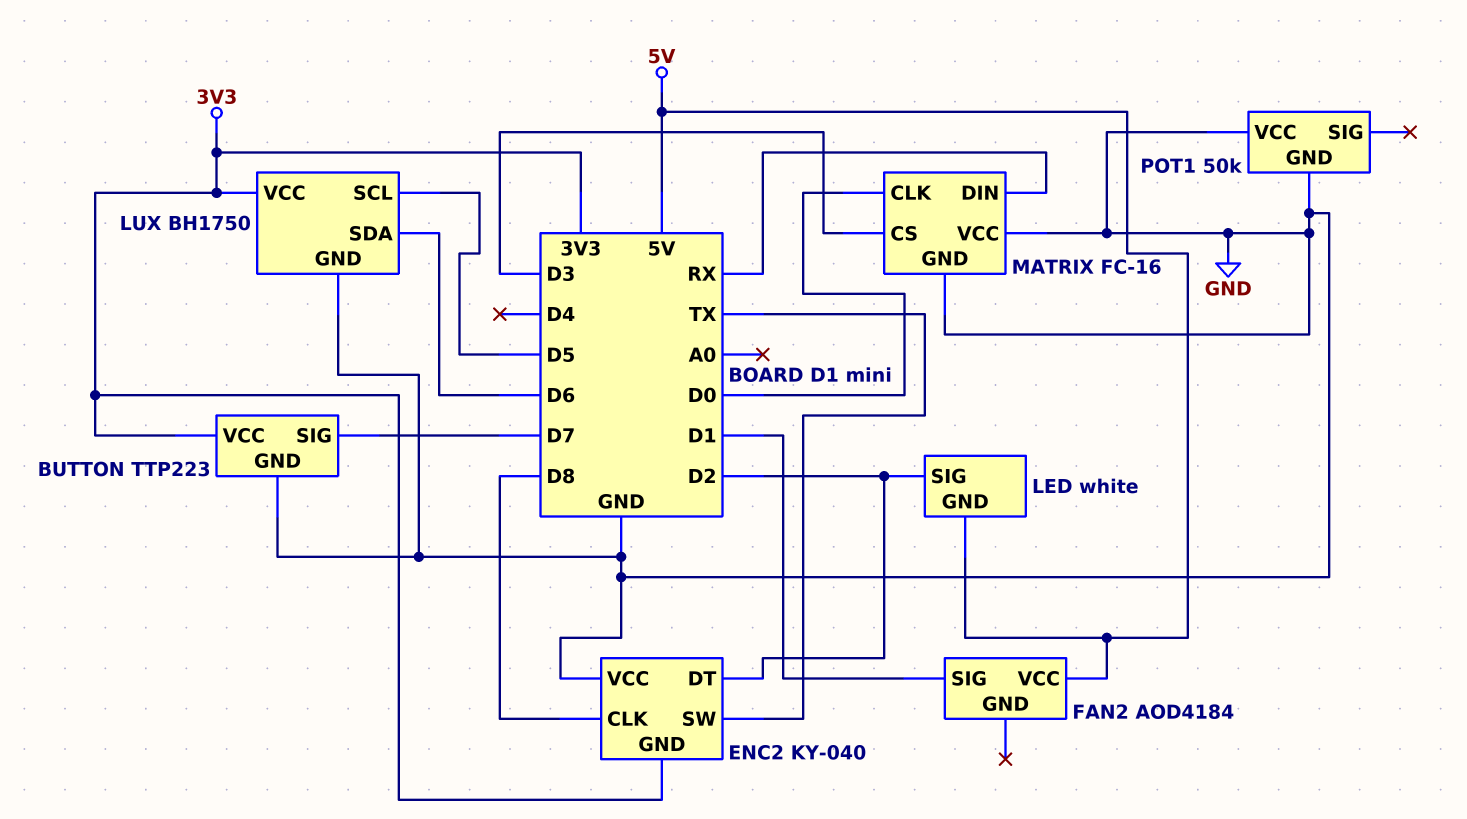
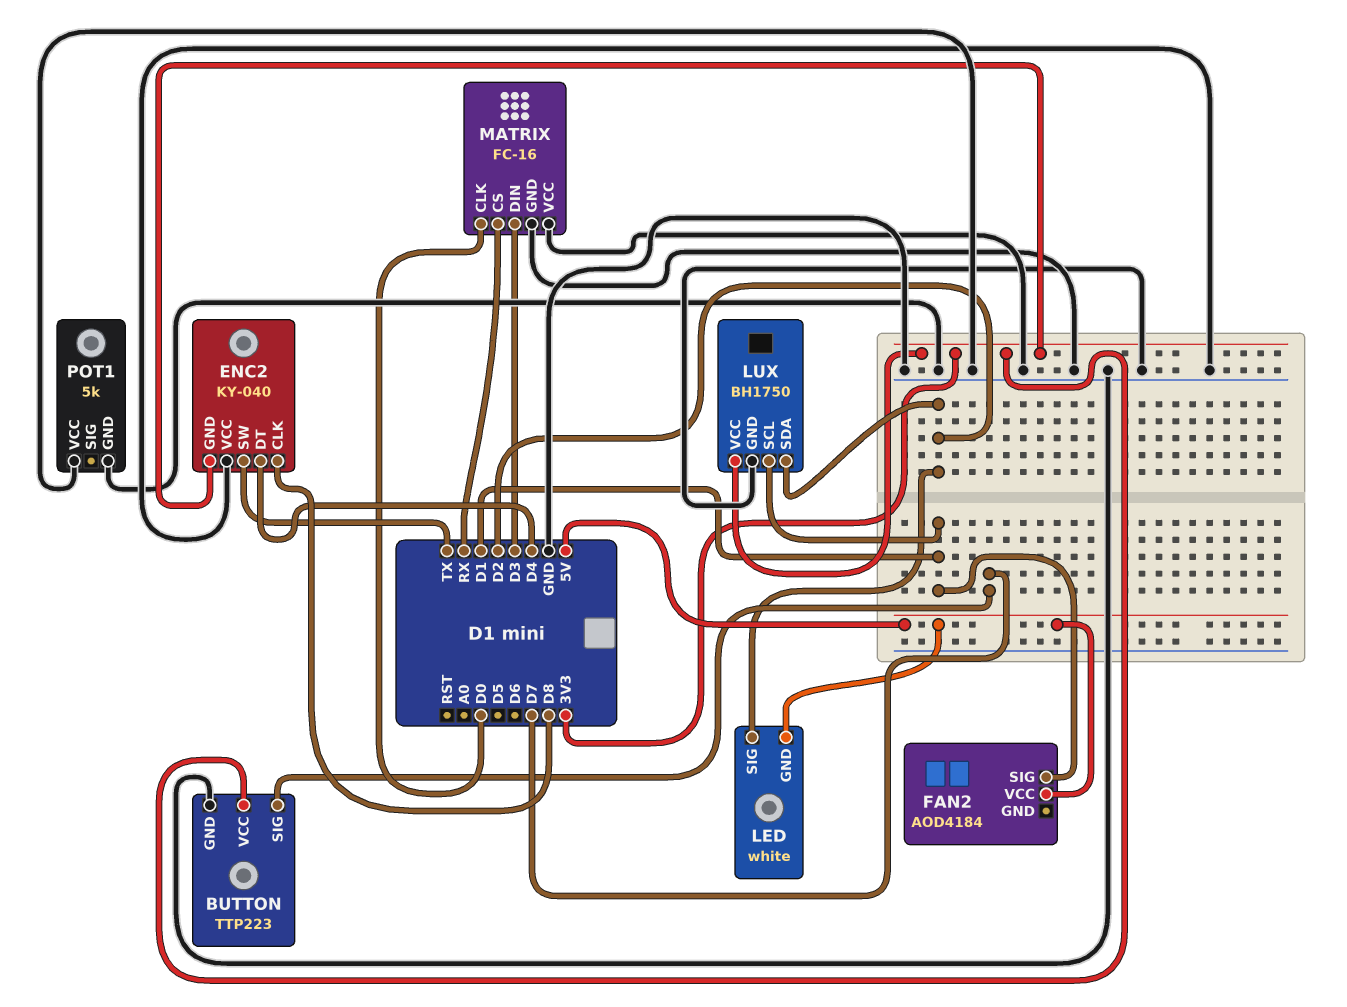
ENC2 pin DT: D2 -> D4
LUX pin SCL: D5 -> D1
LUX pin SDA: D6 -> D2
MATRIX pin CS: D3 -> RX
MATRIX pin DIN: RX -> D3
POT1: 50k -> 5k

